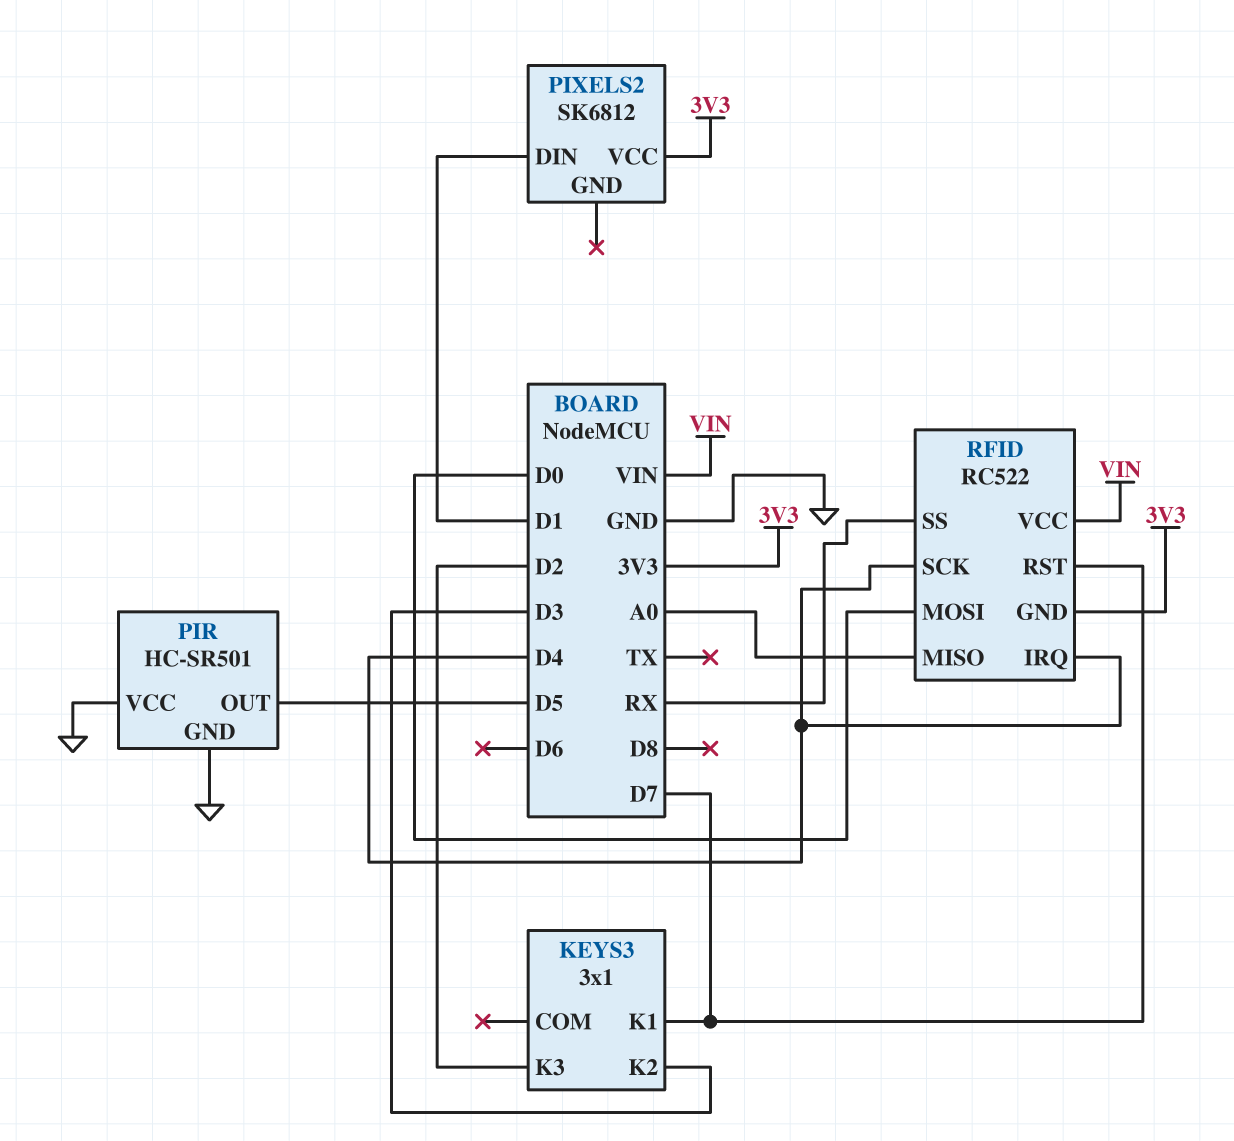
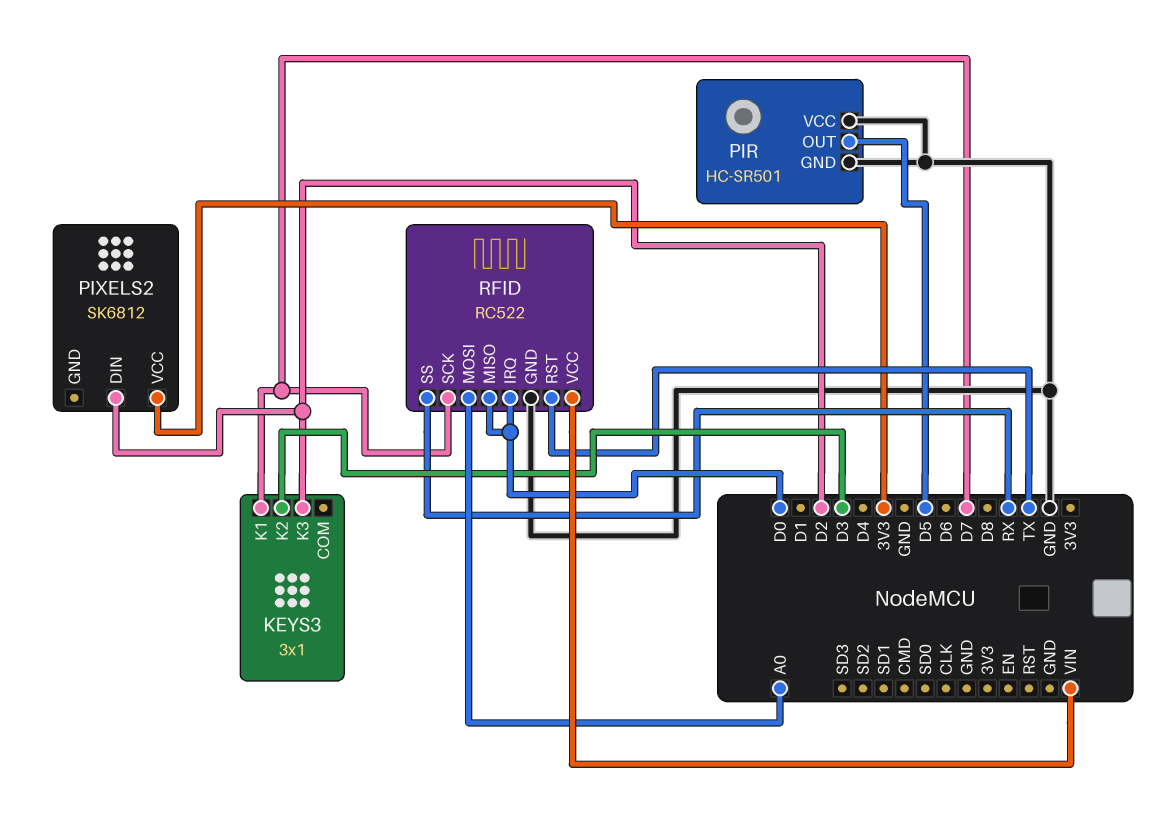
PIXELS2 pin DIN: D1 -> D2
RFID pin GND: 3V3 -> GND
RFID pin IRQ: D4 -> D0
RFID pin MISO: A0 -> D0
RFID pin MOSI: D0 -> A0
RFID pin RST: D7 -> TX
RFID pin SCK: D4 -> D7

